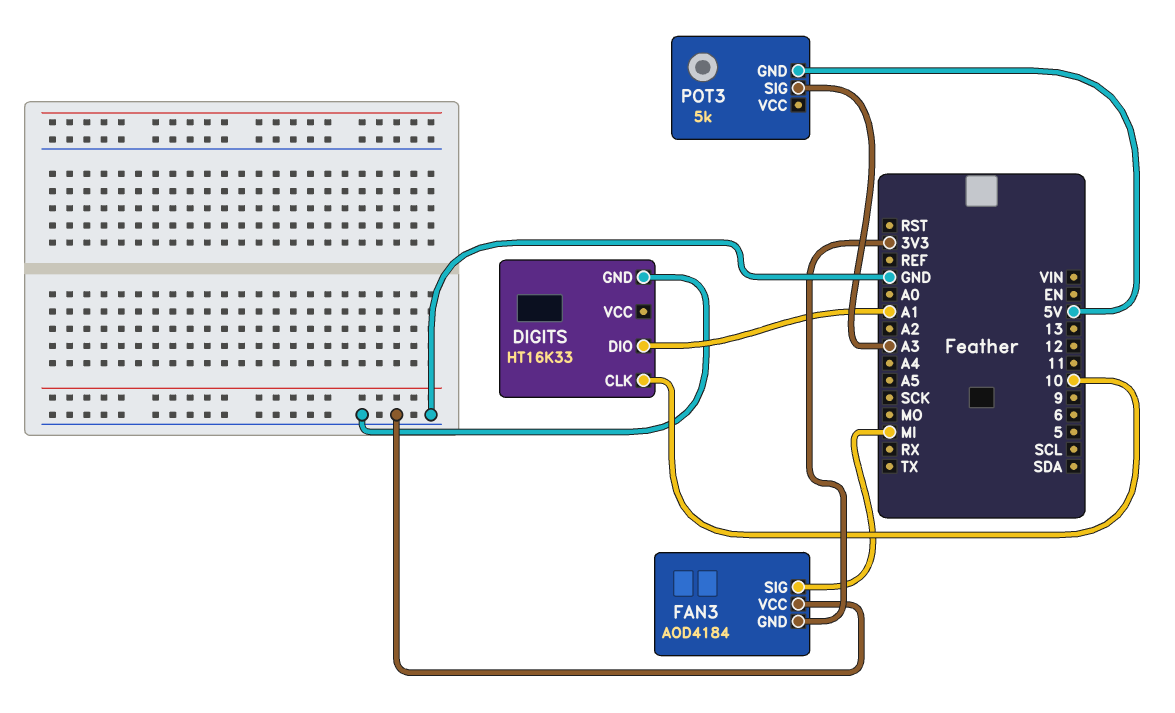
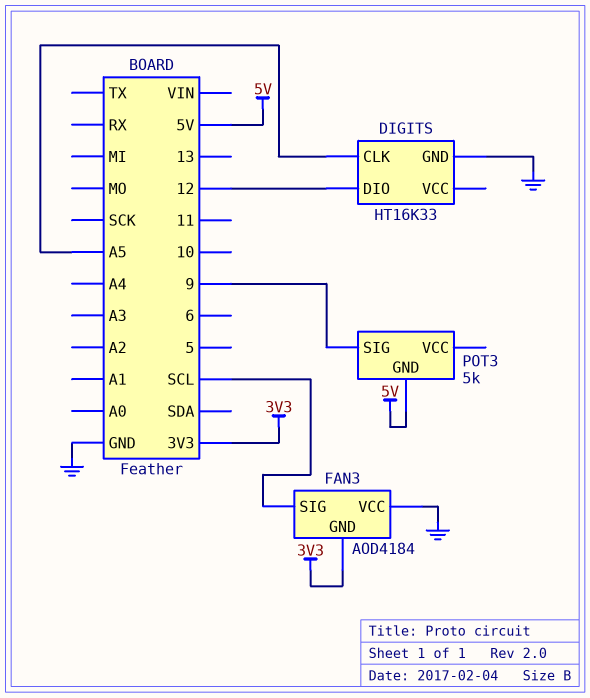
DIGITS pin CLK: 10 -> A5
DIGITS pin DIO: A1 -> 12
FAN3 pin SIG: MI -> SCL
POT3 pin SIG: A3 -> 9

